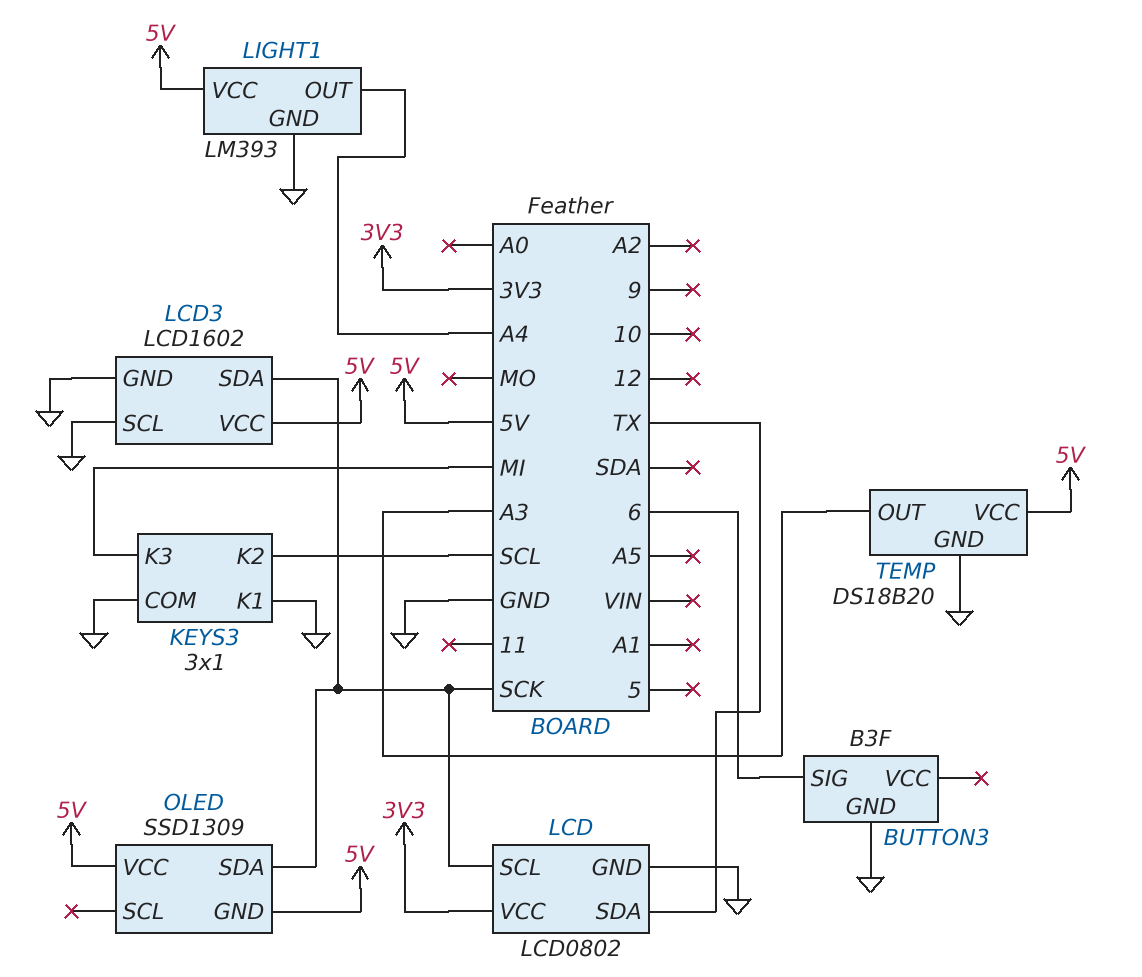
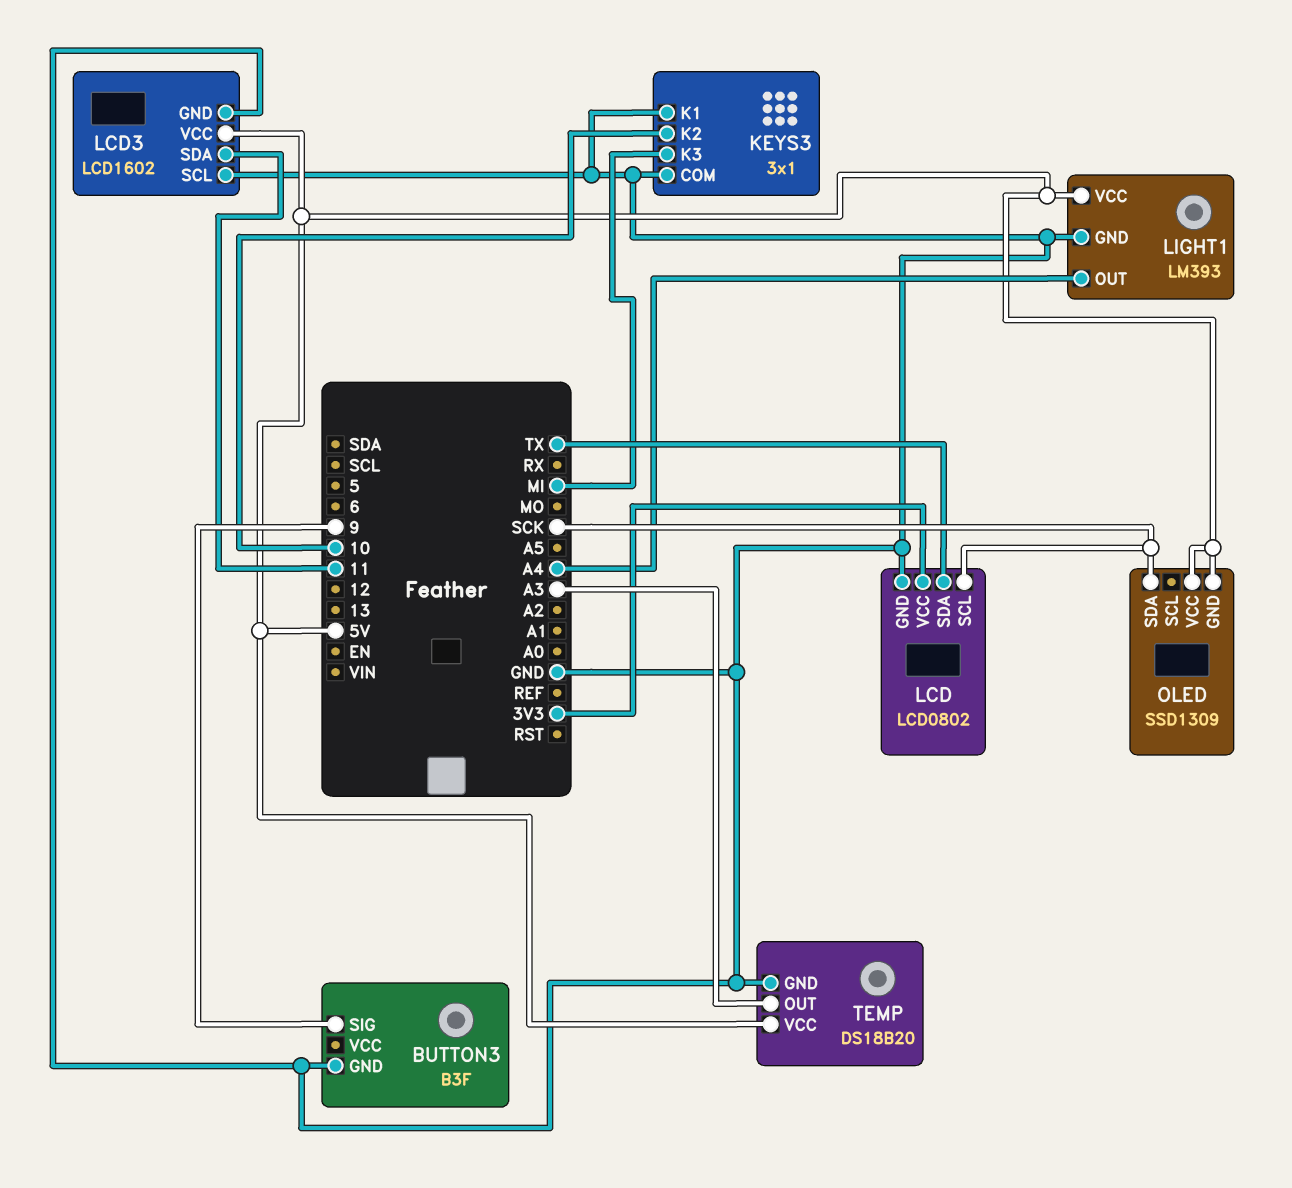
BUTTON3 pin SIG: 6 -> 9
KEYS3 pin K2: SCL -> 10
LCD3 pin SDA: SCK -> 11

